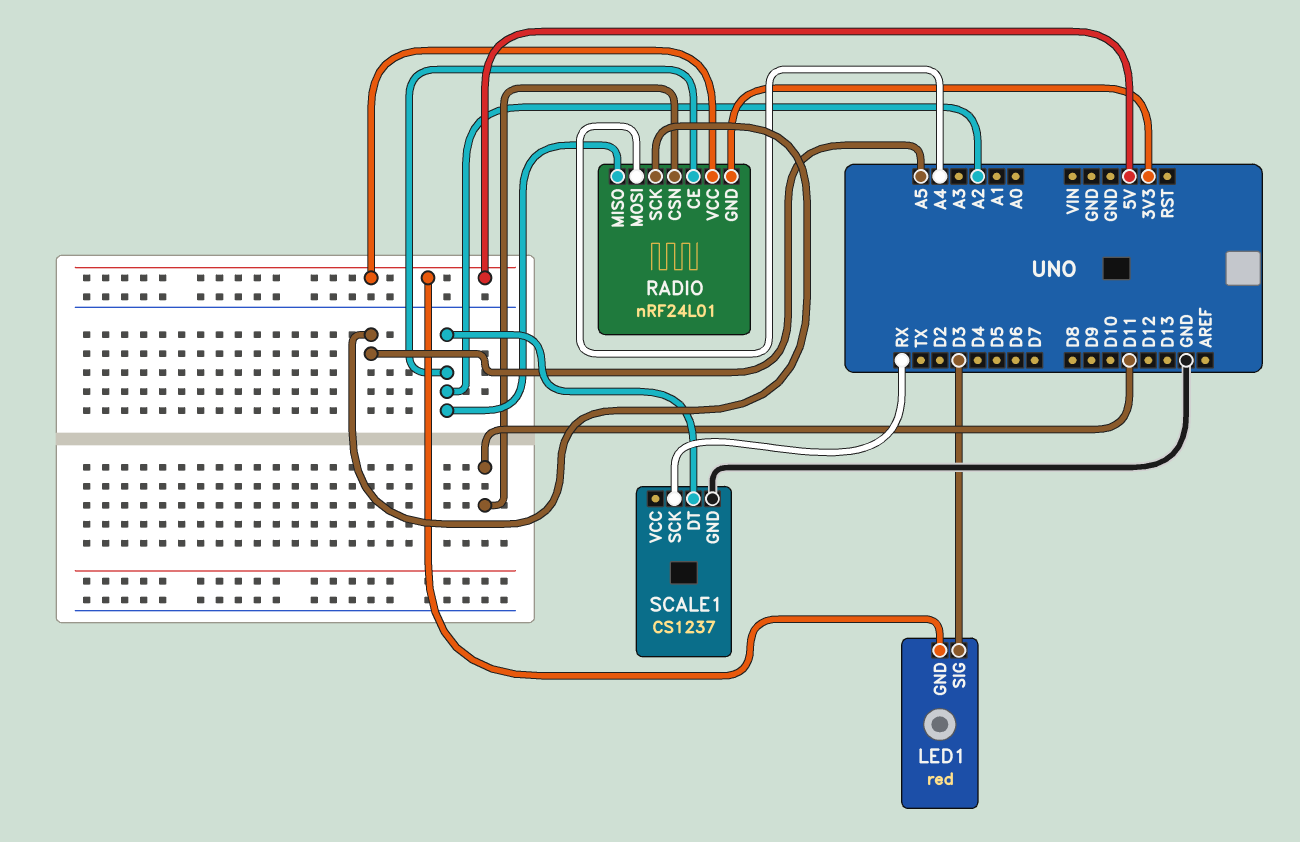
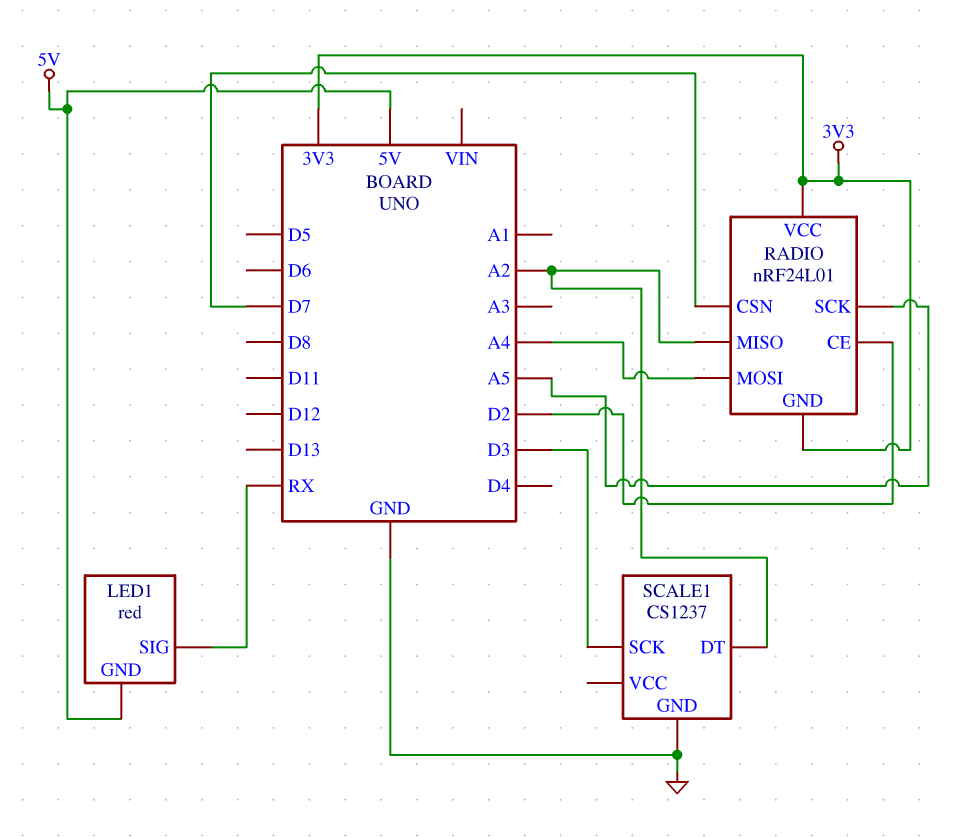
LED1 pin SIG: D3 -> RX
RADIO pin CE: A2 -> D2
RADIO pin CSN: D11 -> D7
RADIO pin VCC: 5V -> 3V3
SCALE1 pin SCK: RX -> D3

